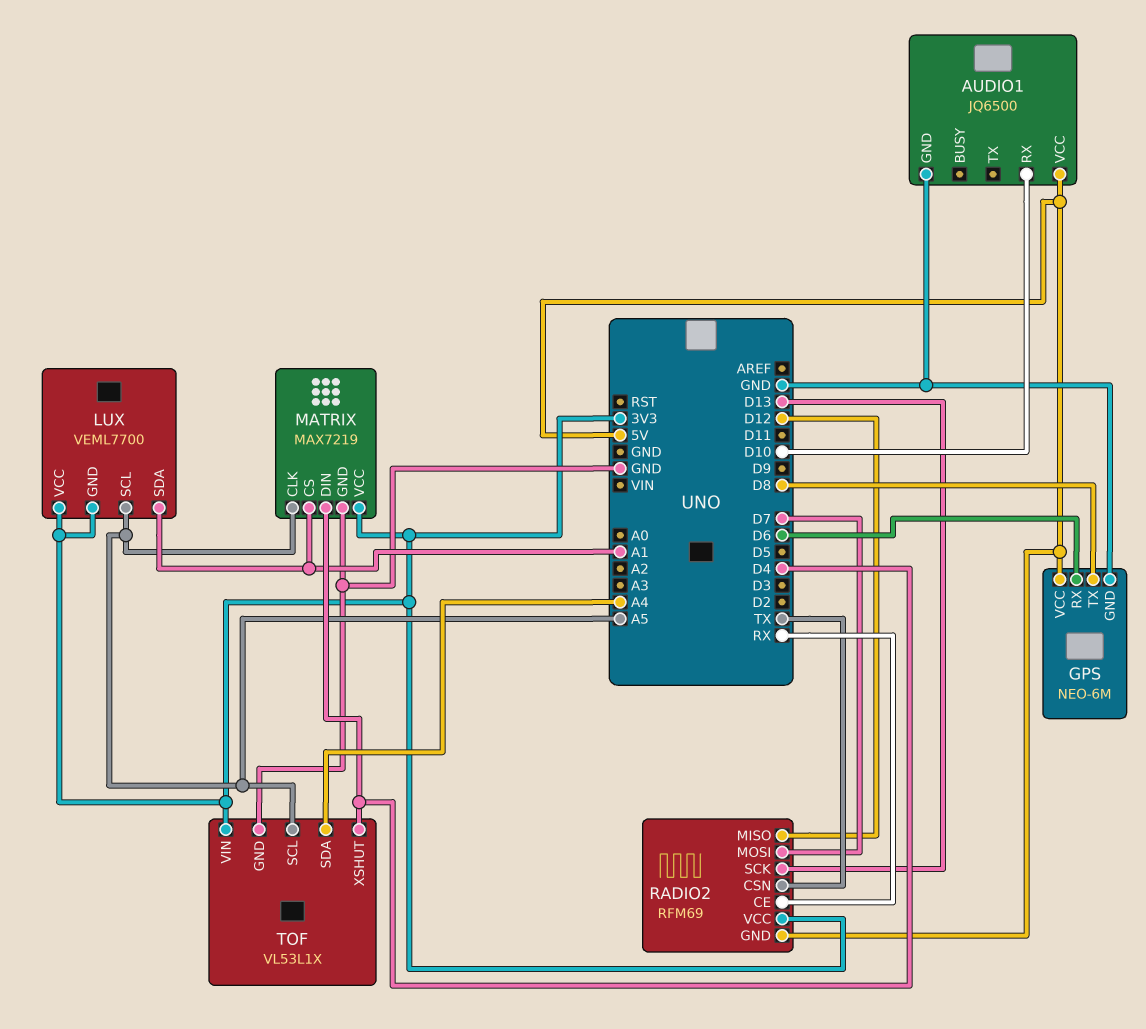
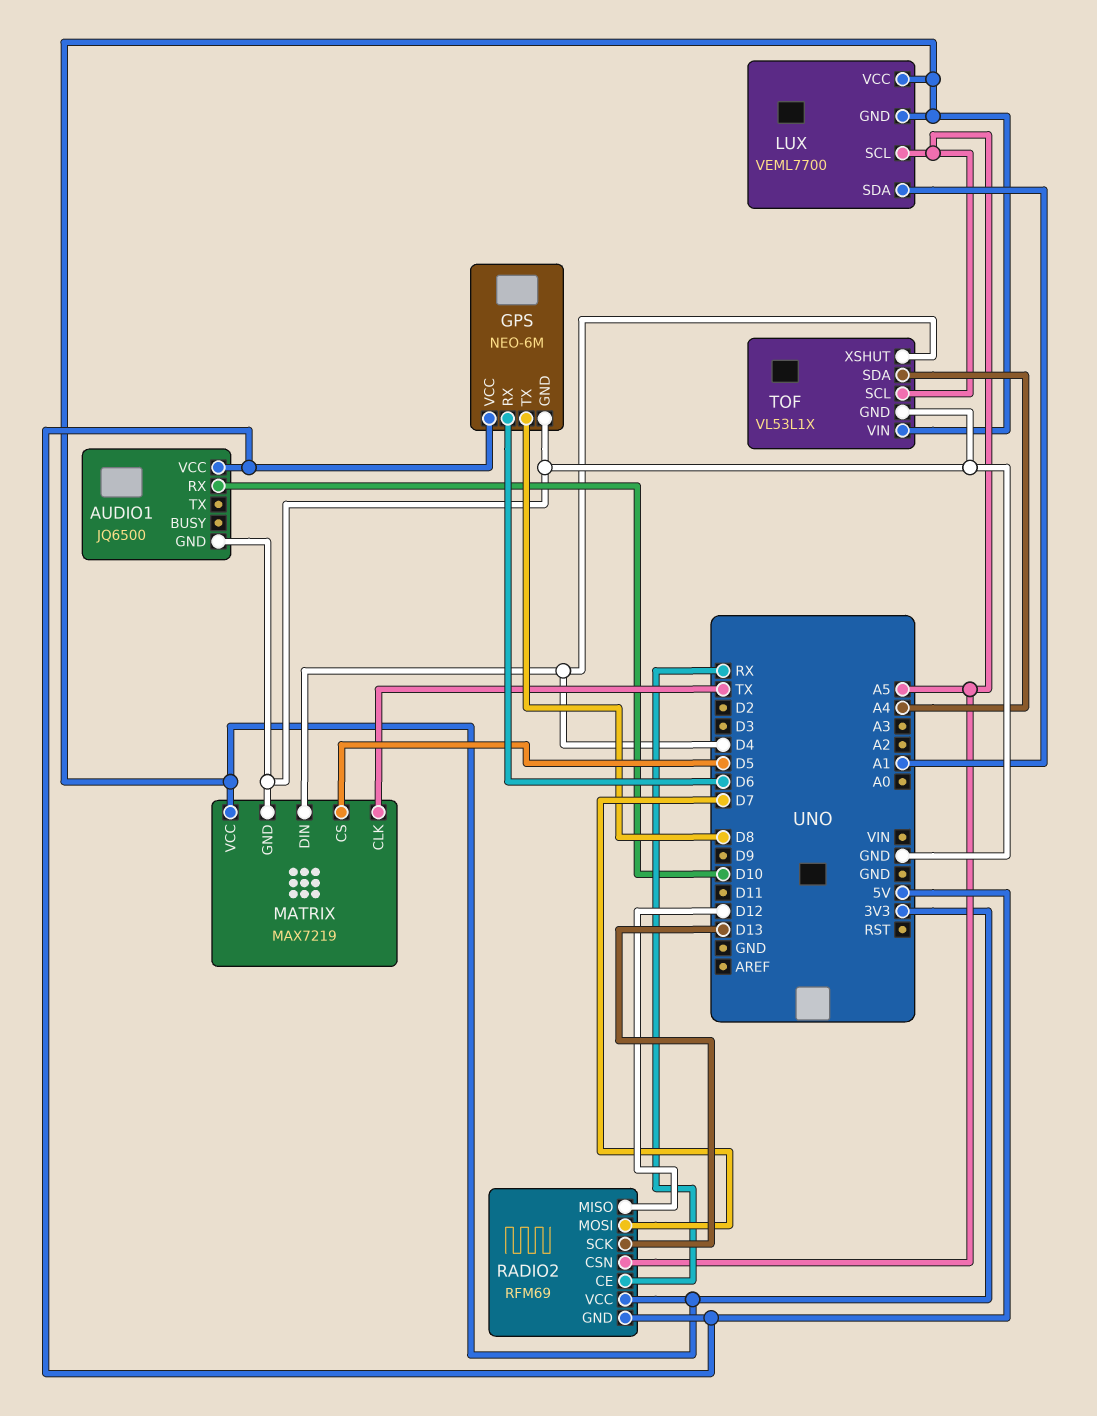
MATRIX pin CLK: A5 -> TX
MATRIX pin CS: A1 -> D5
RADIO2 pin CSN: TX -> A5

